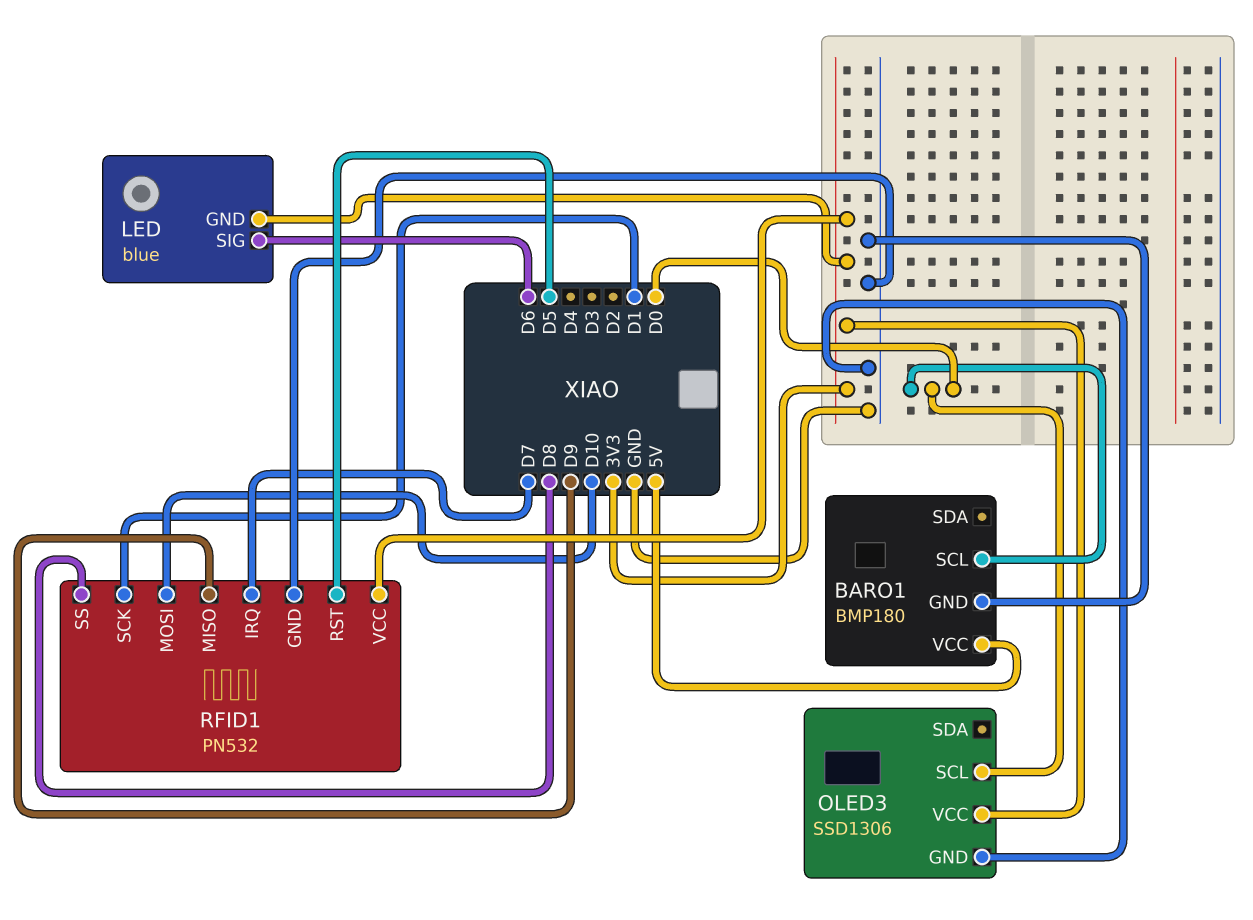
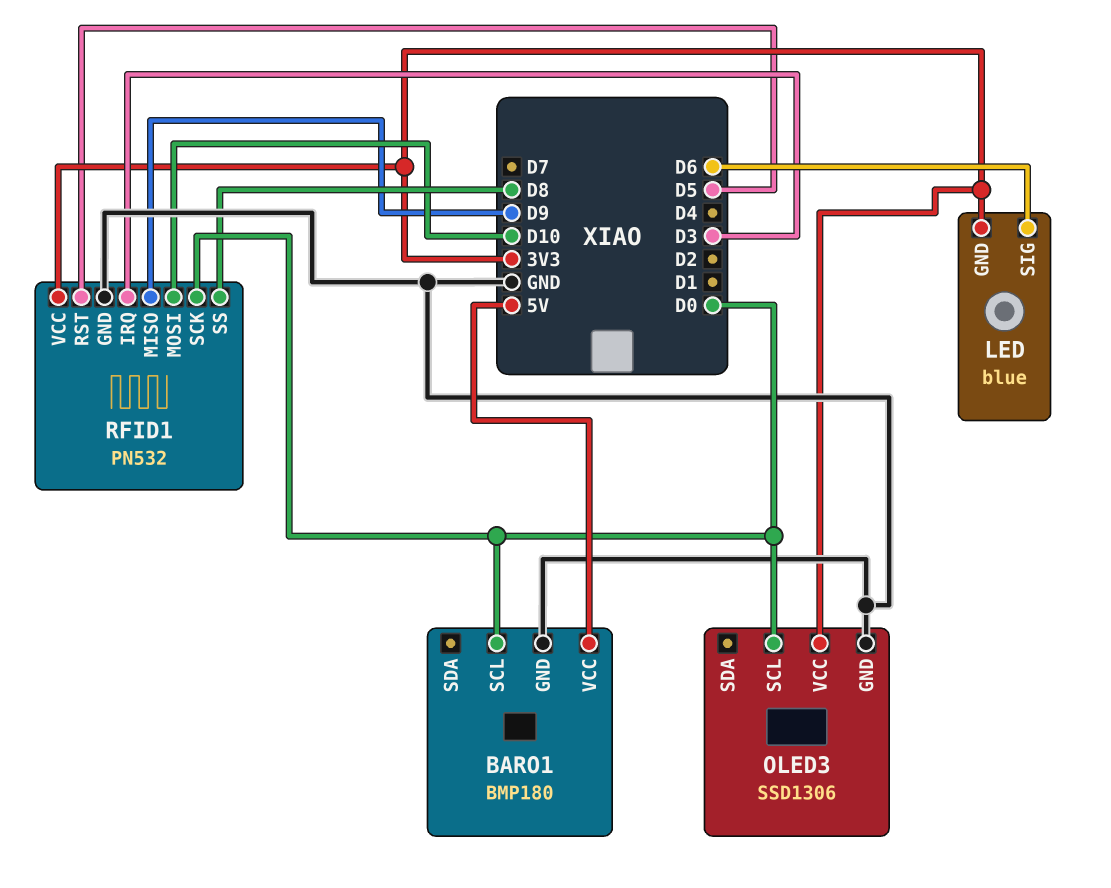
RFID1 pin IRQ: D7 -> D3
RFID1 pin SCK: D1 -> D0

